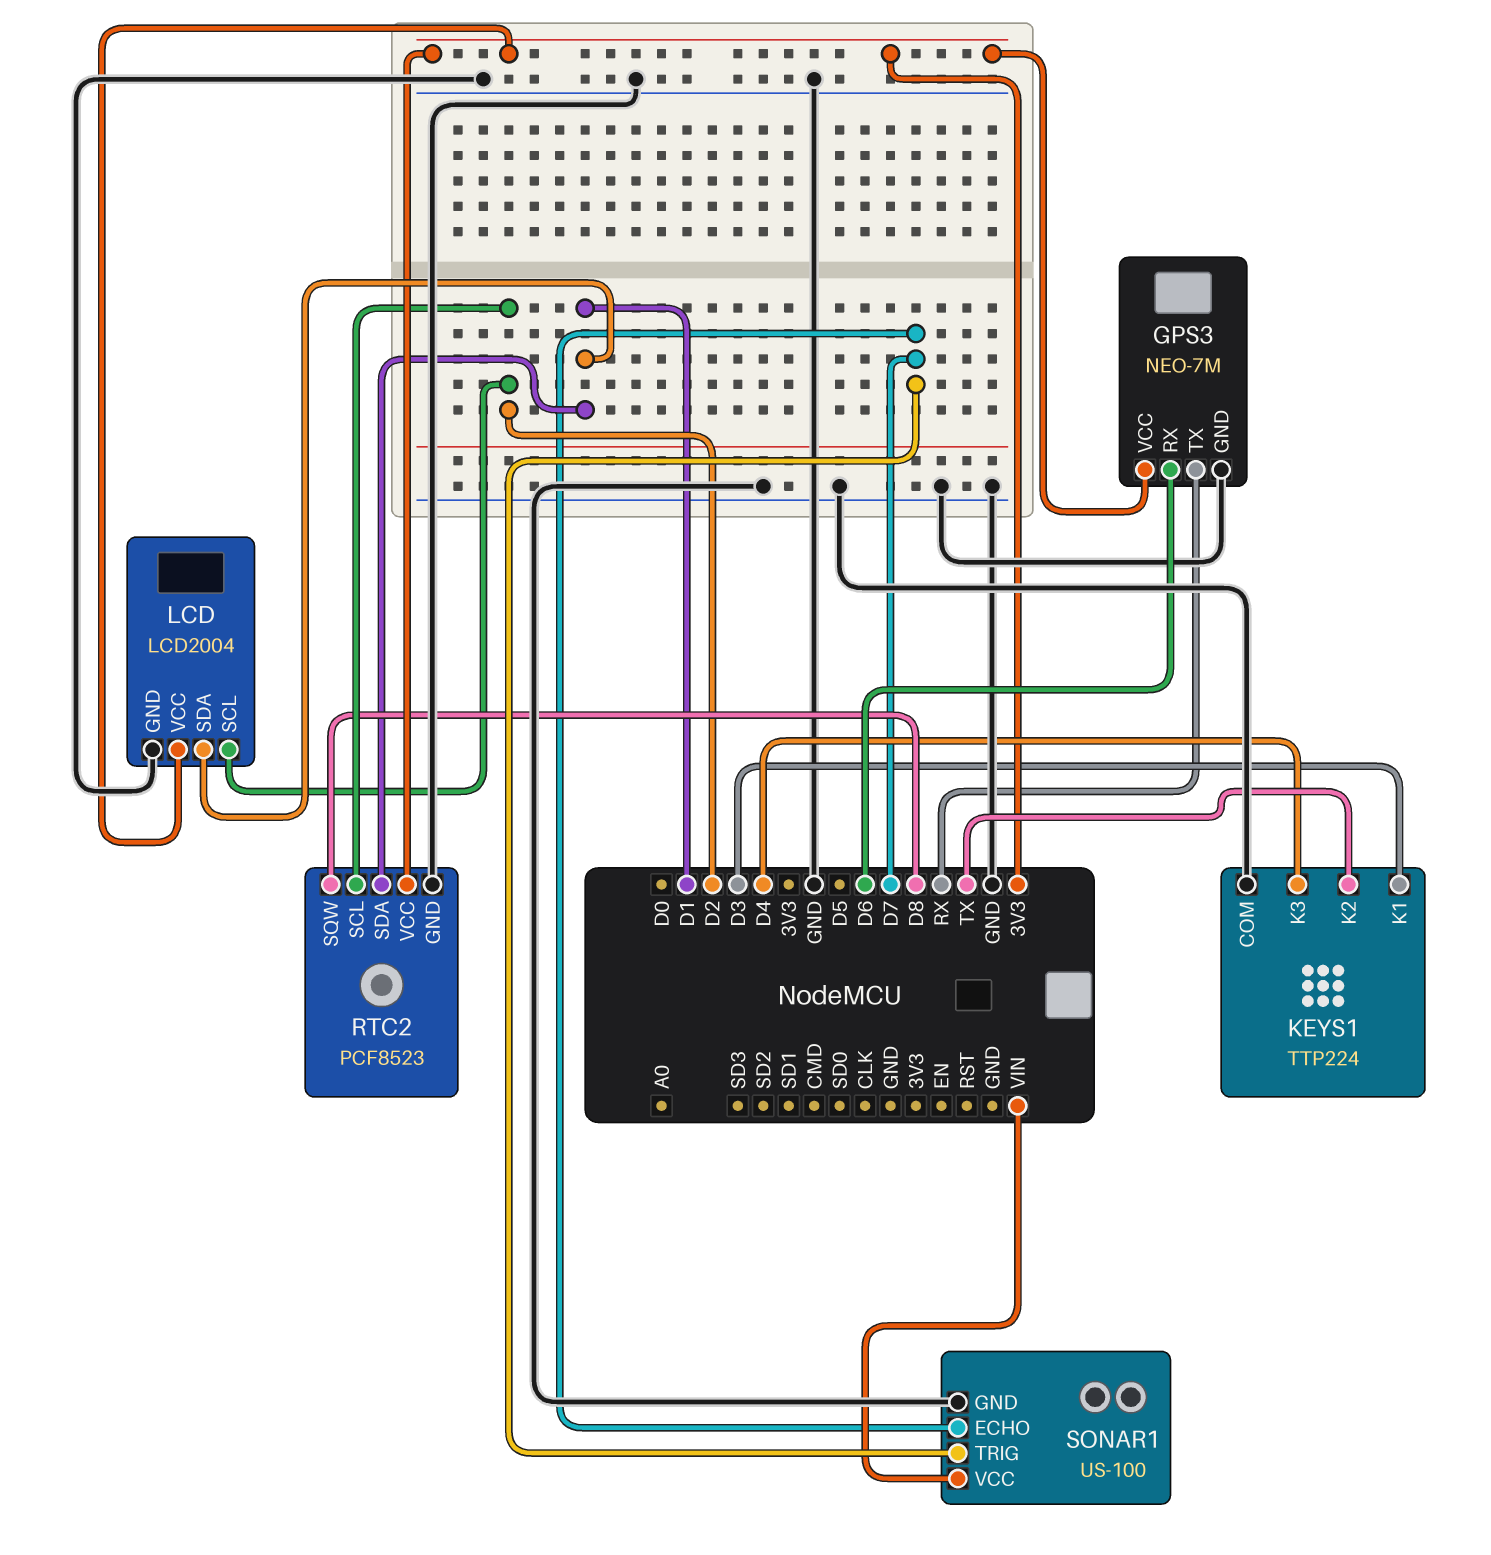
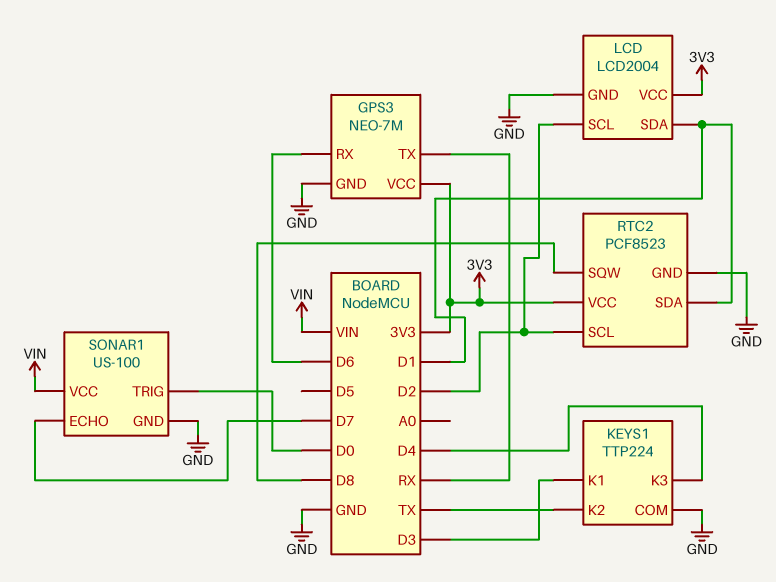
SONAR1 pin TRIG: D7 -> D0

